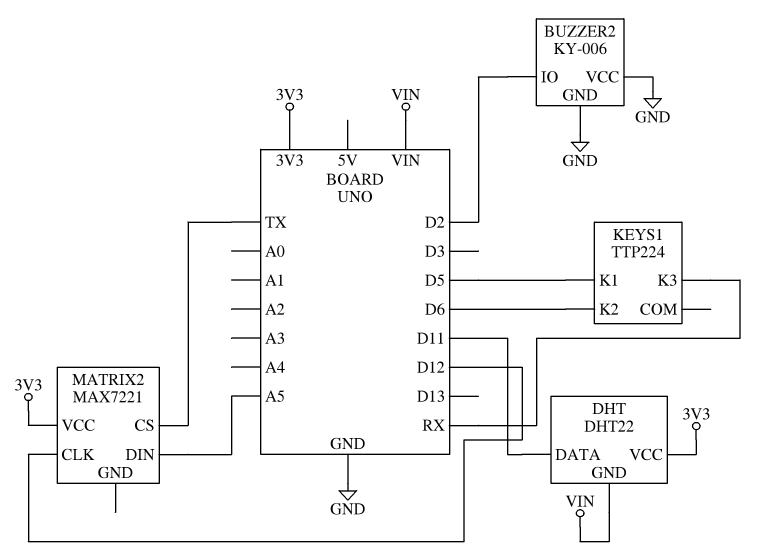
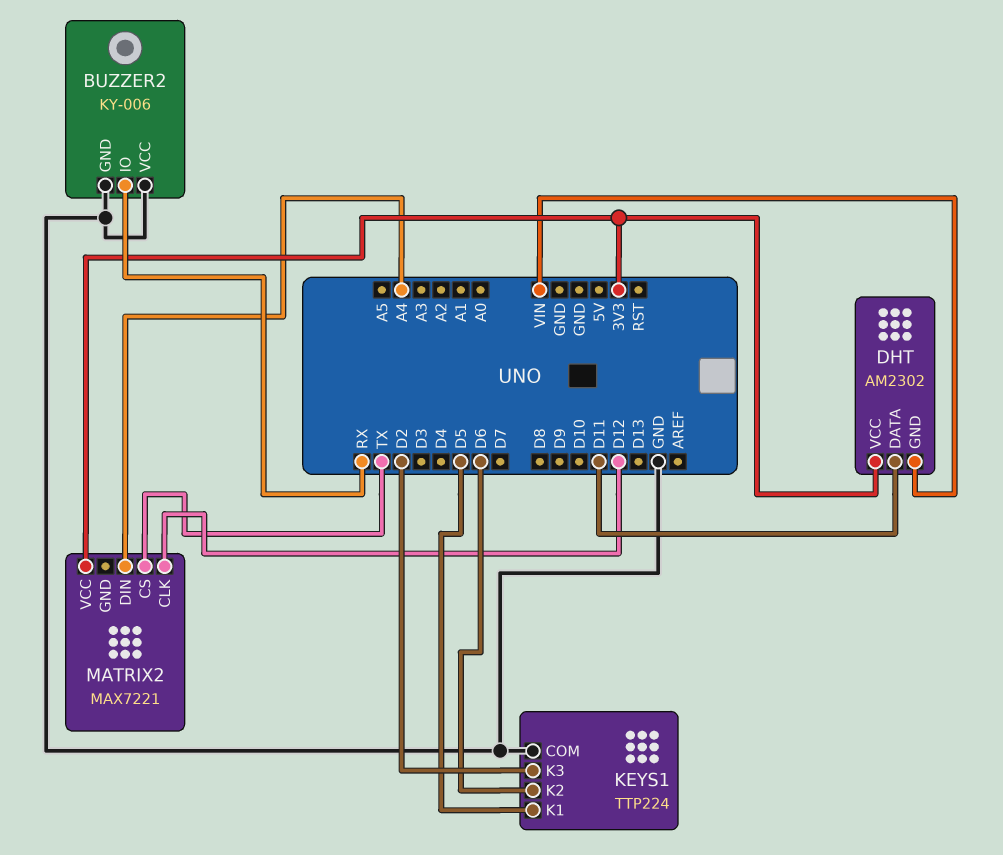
BUZZER2 pin IO: D2 -> RX
DHT: DHT22 -> AM2302
KEYS1 pin COM: none -> GND
KEYS1 pin K3: RX -> D2
MATRIX2 pin DIN: A5 -> A4

